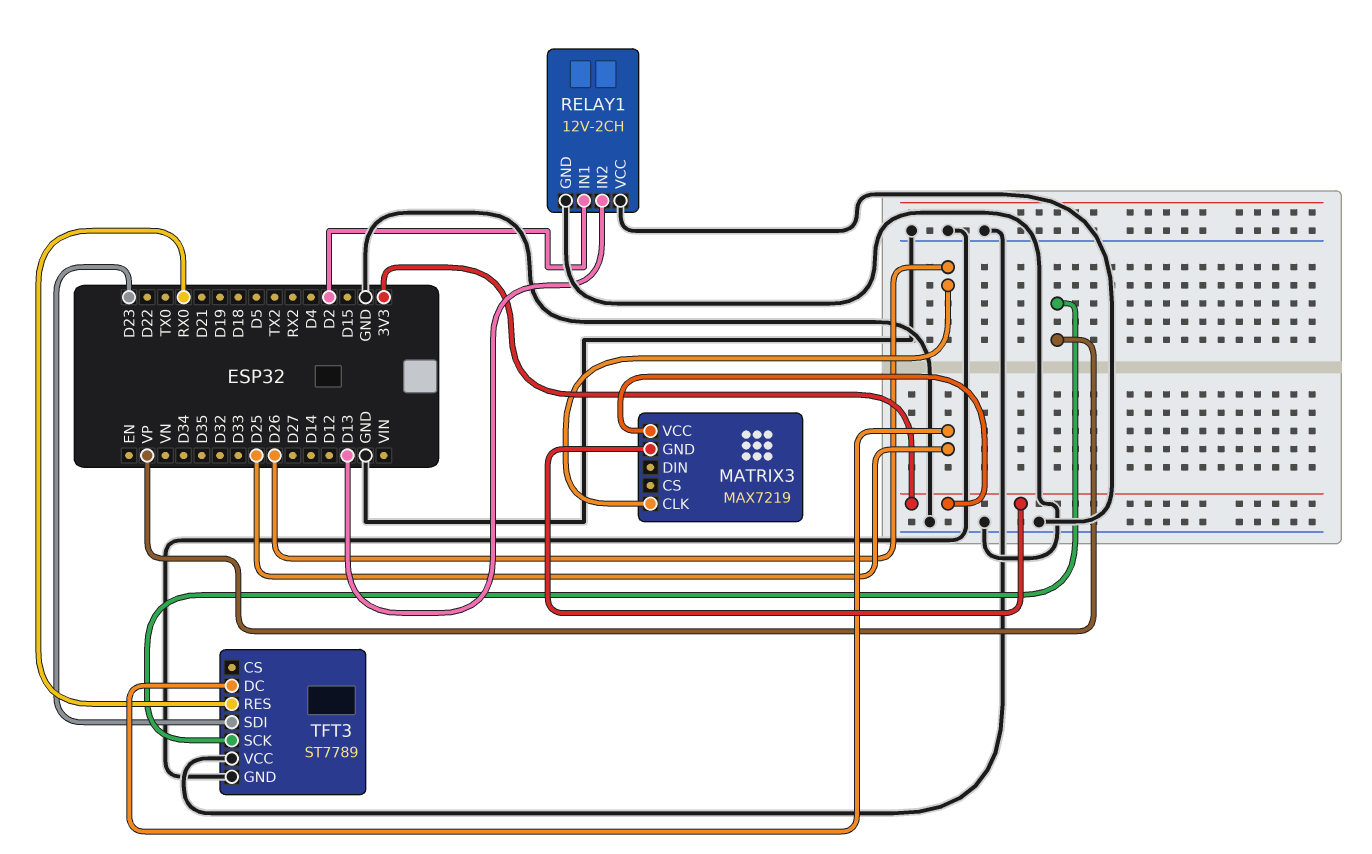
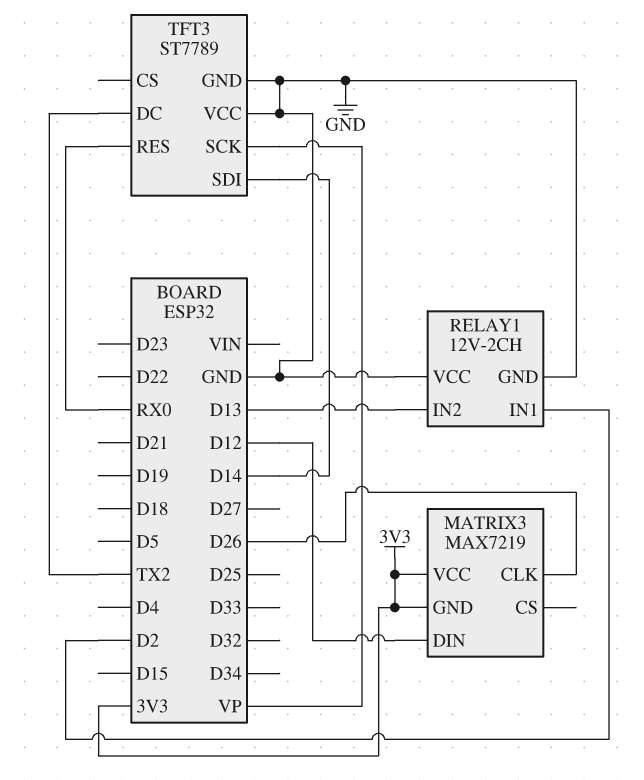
MATRIX3 pin DIN: none -> D12
TFT3 pin DC: D25 -> TX2
TFT3 pin SDI: D23 -> D14

